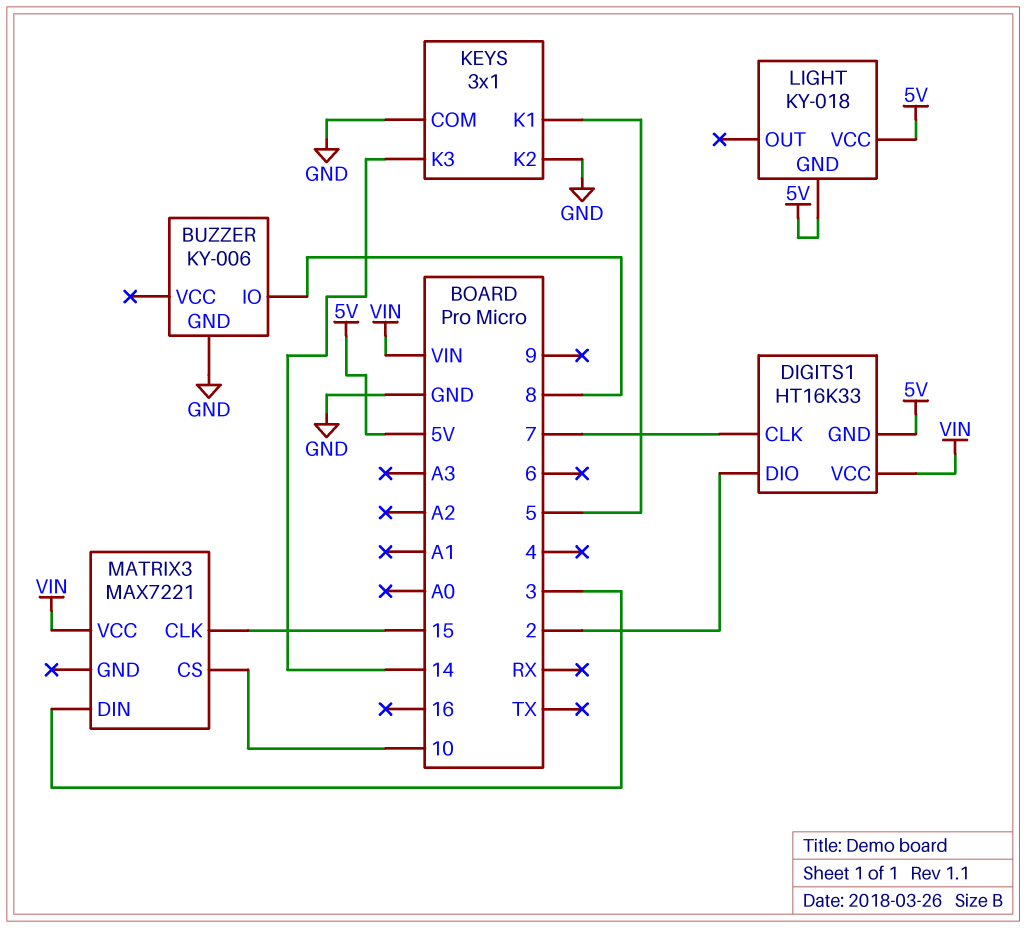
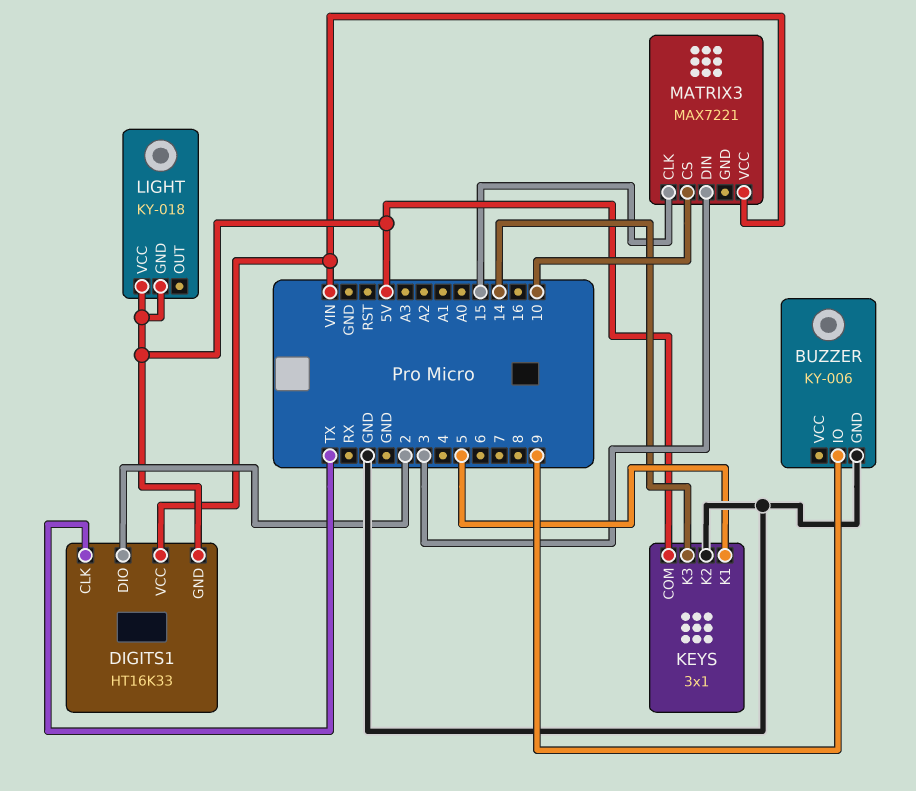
BUZZER pin IO: 8 -> 9
DIGITS1 pin CLK: 7 -> TX
KEYS pin COM: GND -> 5V

